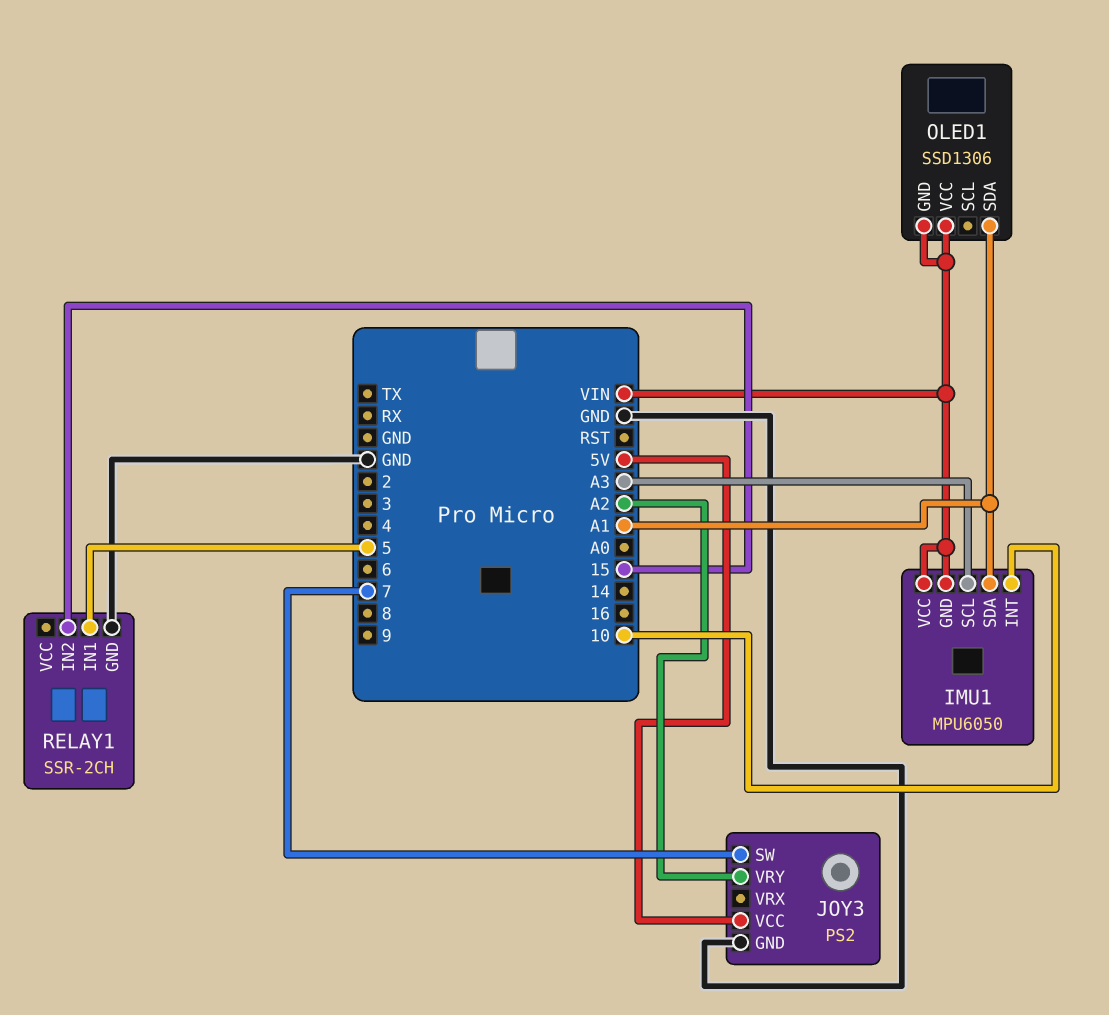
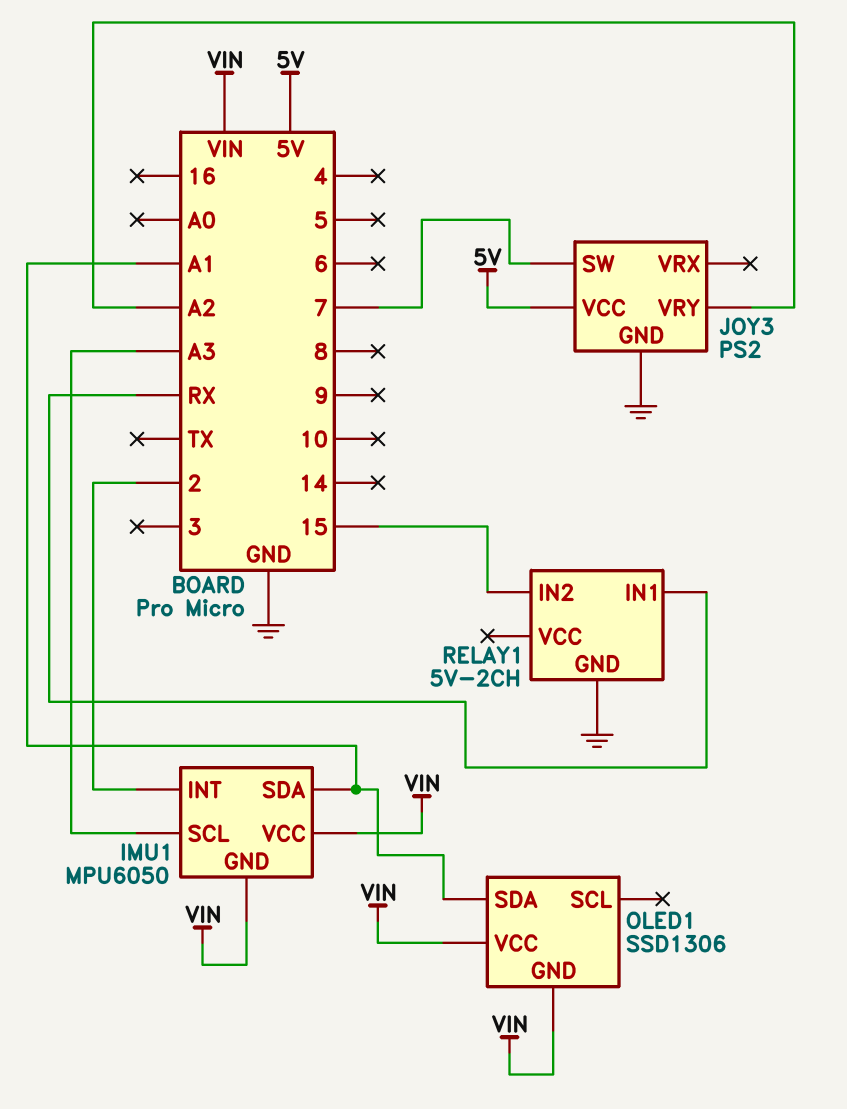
IMU1 pin INT: 10 -> 2
RELAY1: SSR-2CH -> 5V-2CH
RELAY1 pin IN1: 5 -> RX

